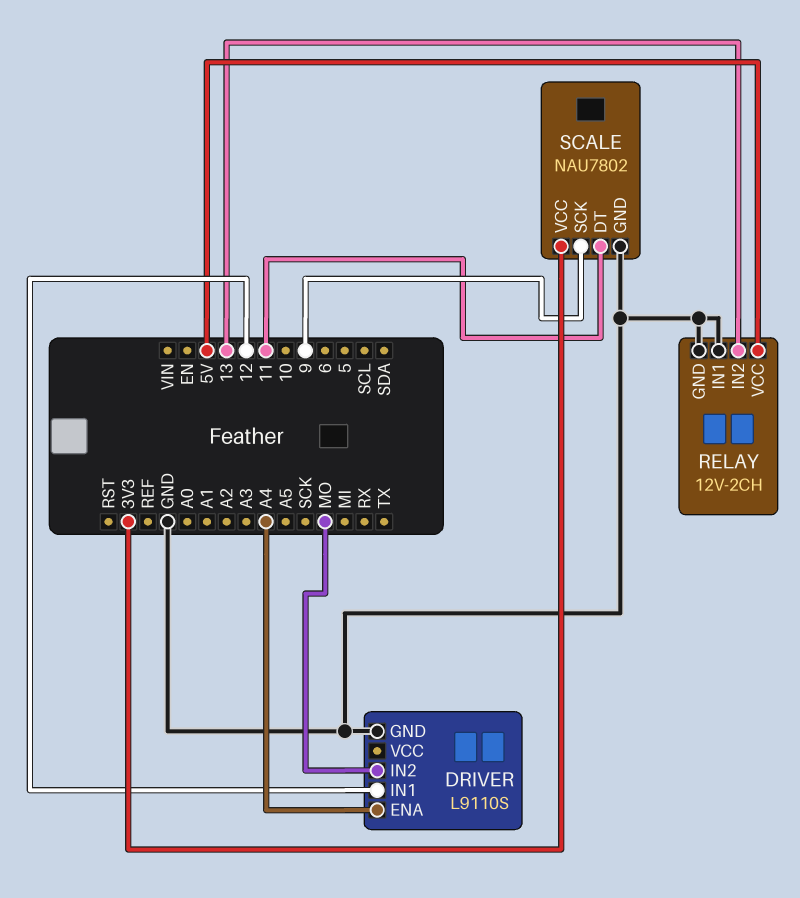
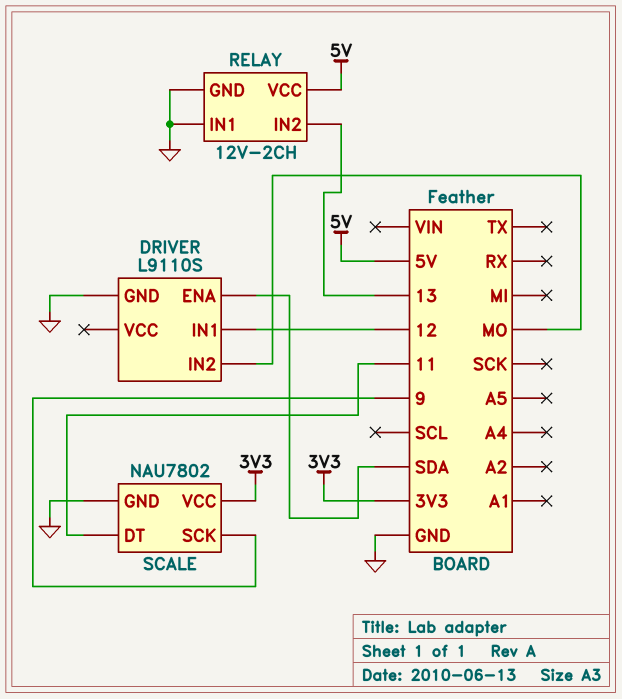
DRIVER pin ENA: A4 -> SDA

